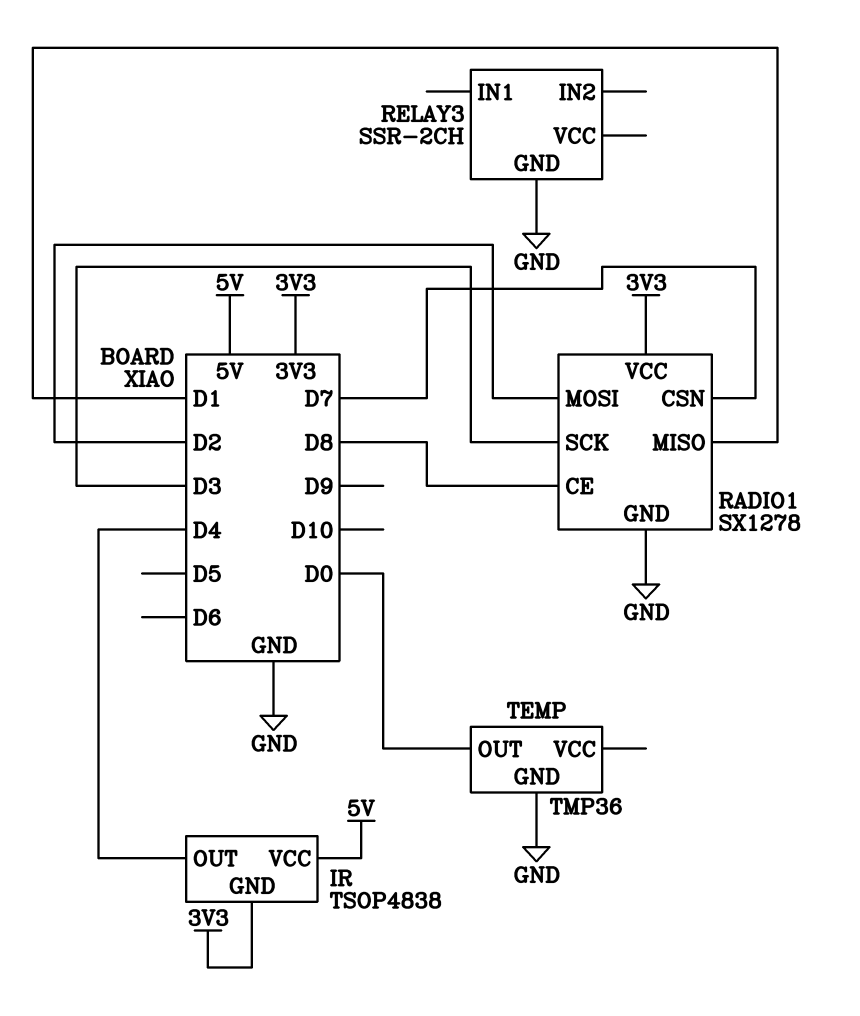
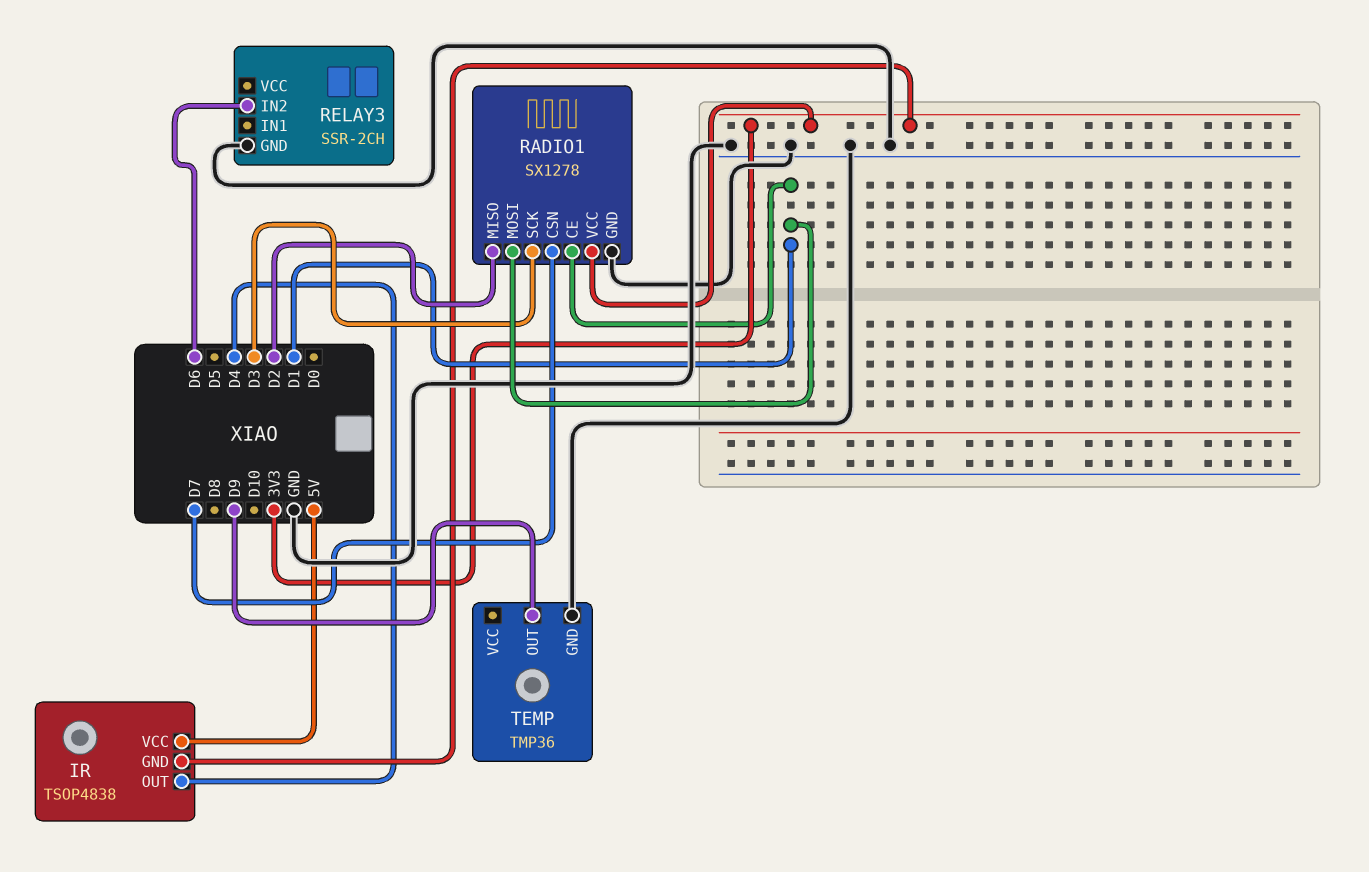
RADIO1 pin CE: D8 -> D1
RADIO1 pin MISO: D1 -> D2
RADIO1 pin MOSI: D2 -> D1
RELAY3 pin IN2: none -> D6
TEMP pin OUT: D0 -> D9

